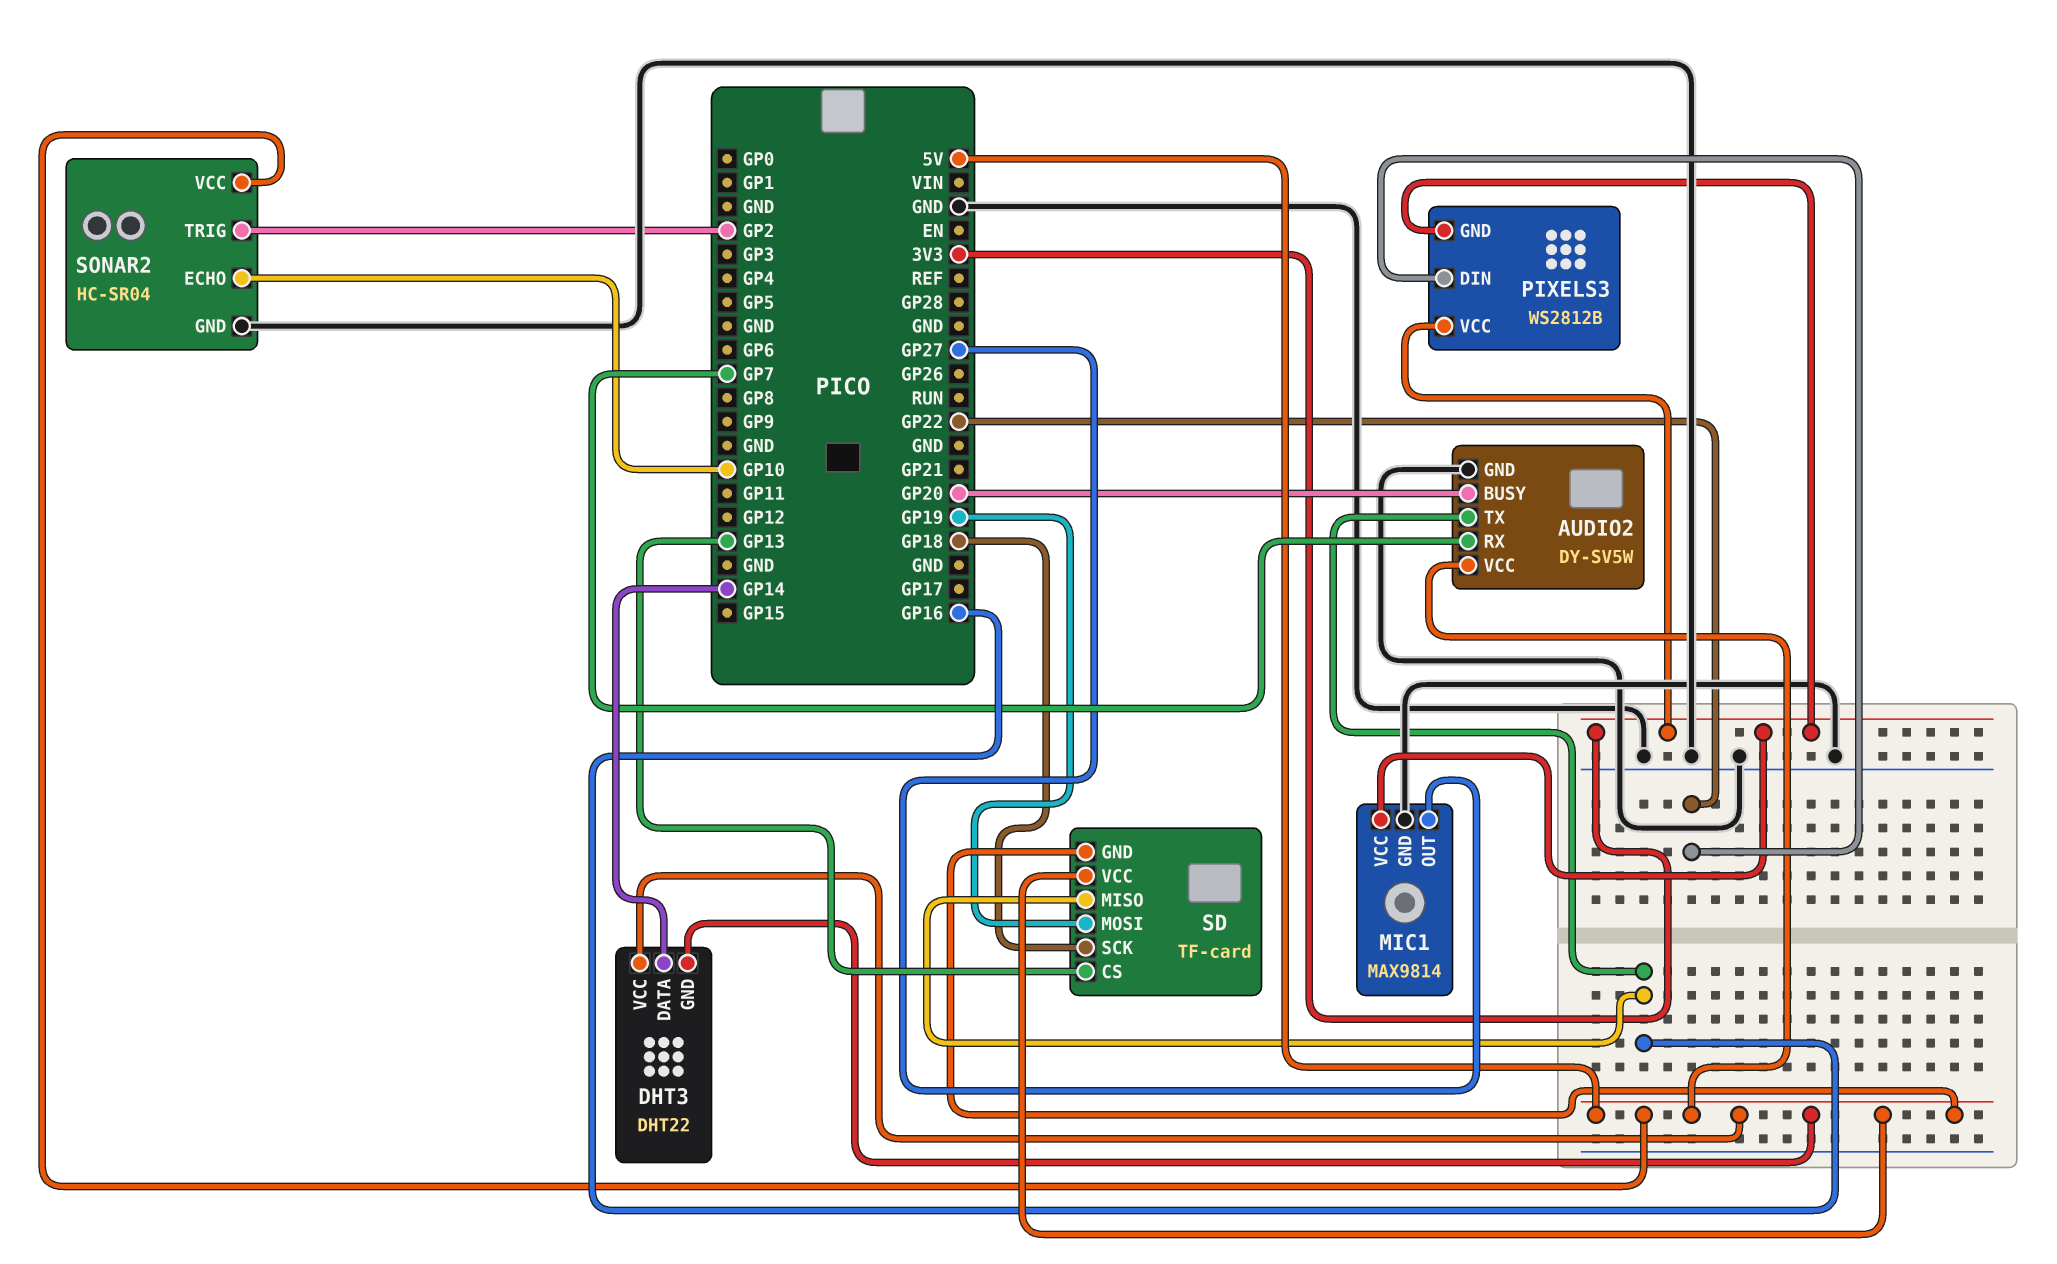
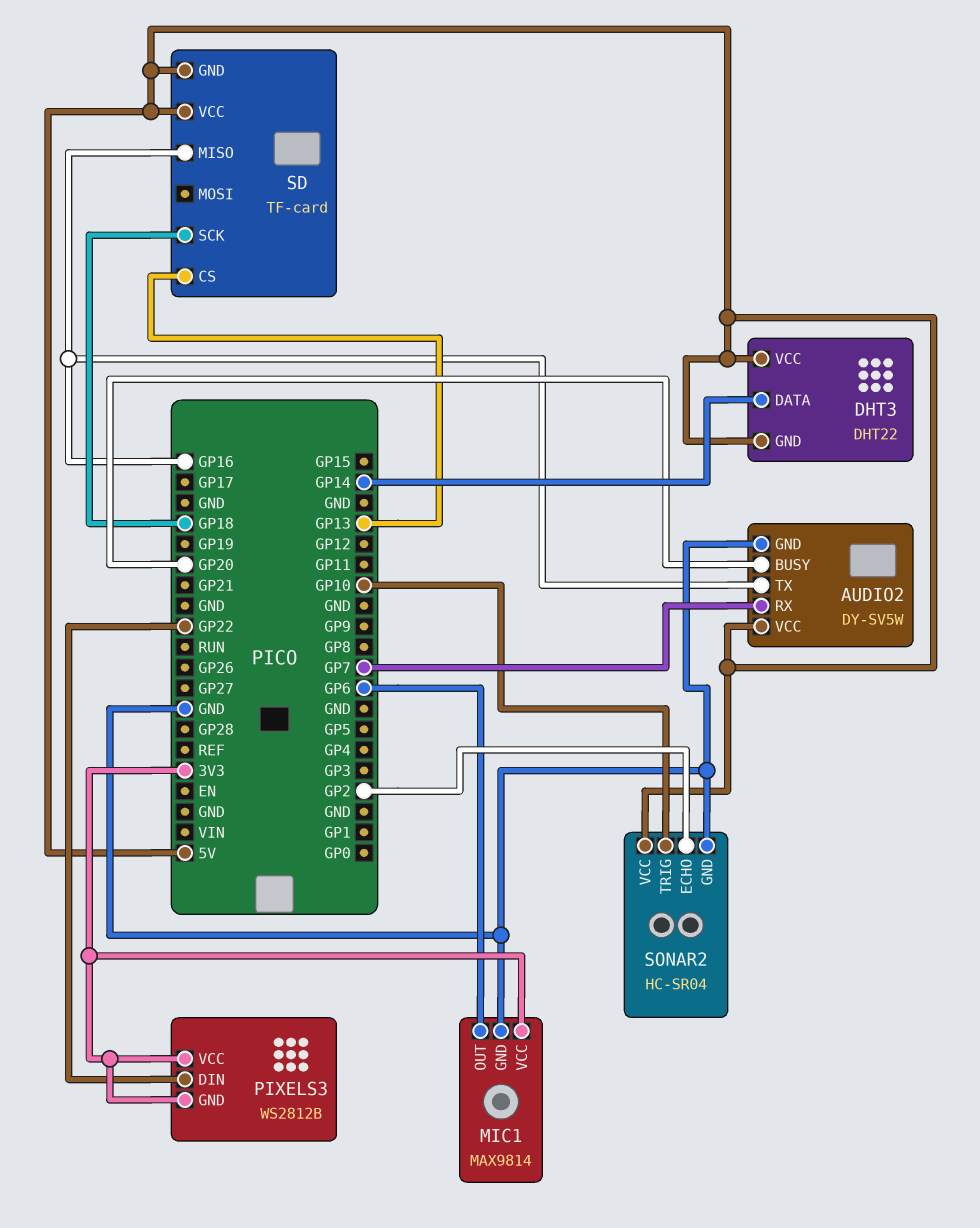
MIC1 pin OUT: GP27 -> GP6
SD pin MOSI: GP19 -> none
SONAR2 pin ECHO: GP10 -> GP2
SONAR2 pin TRIG: GP2 -> GP10

